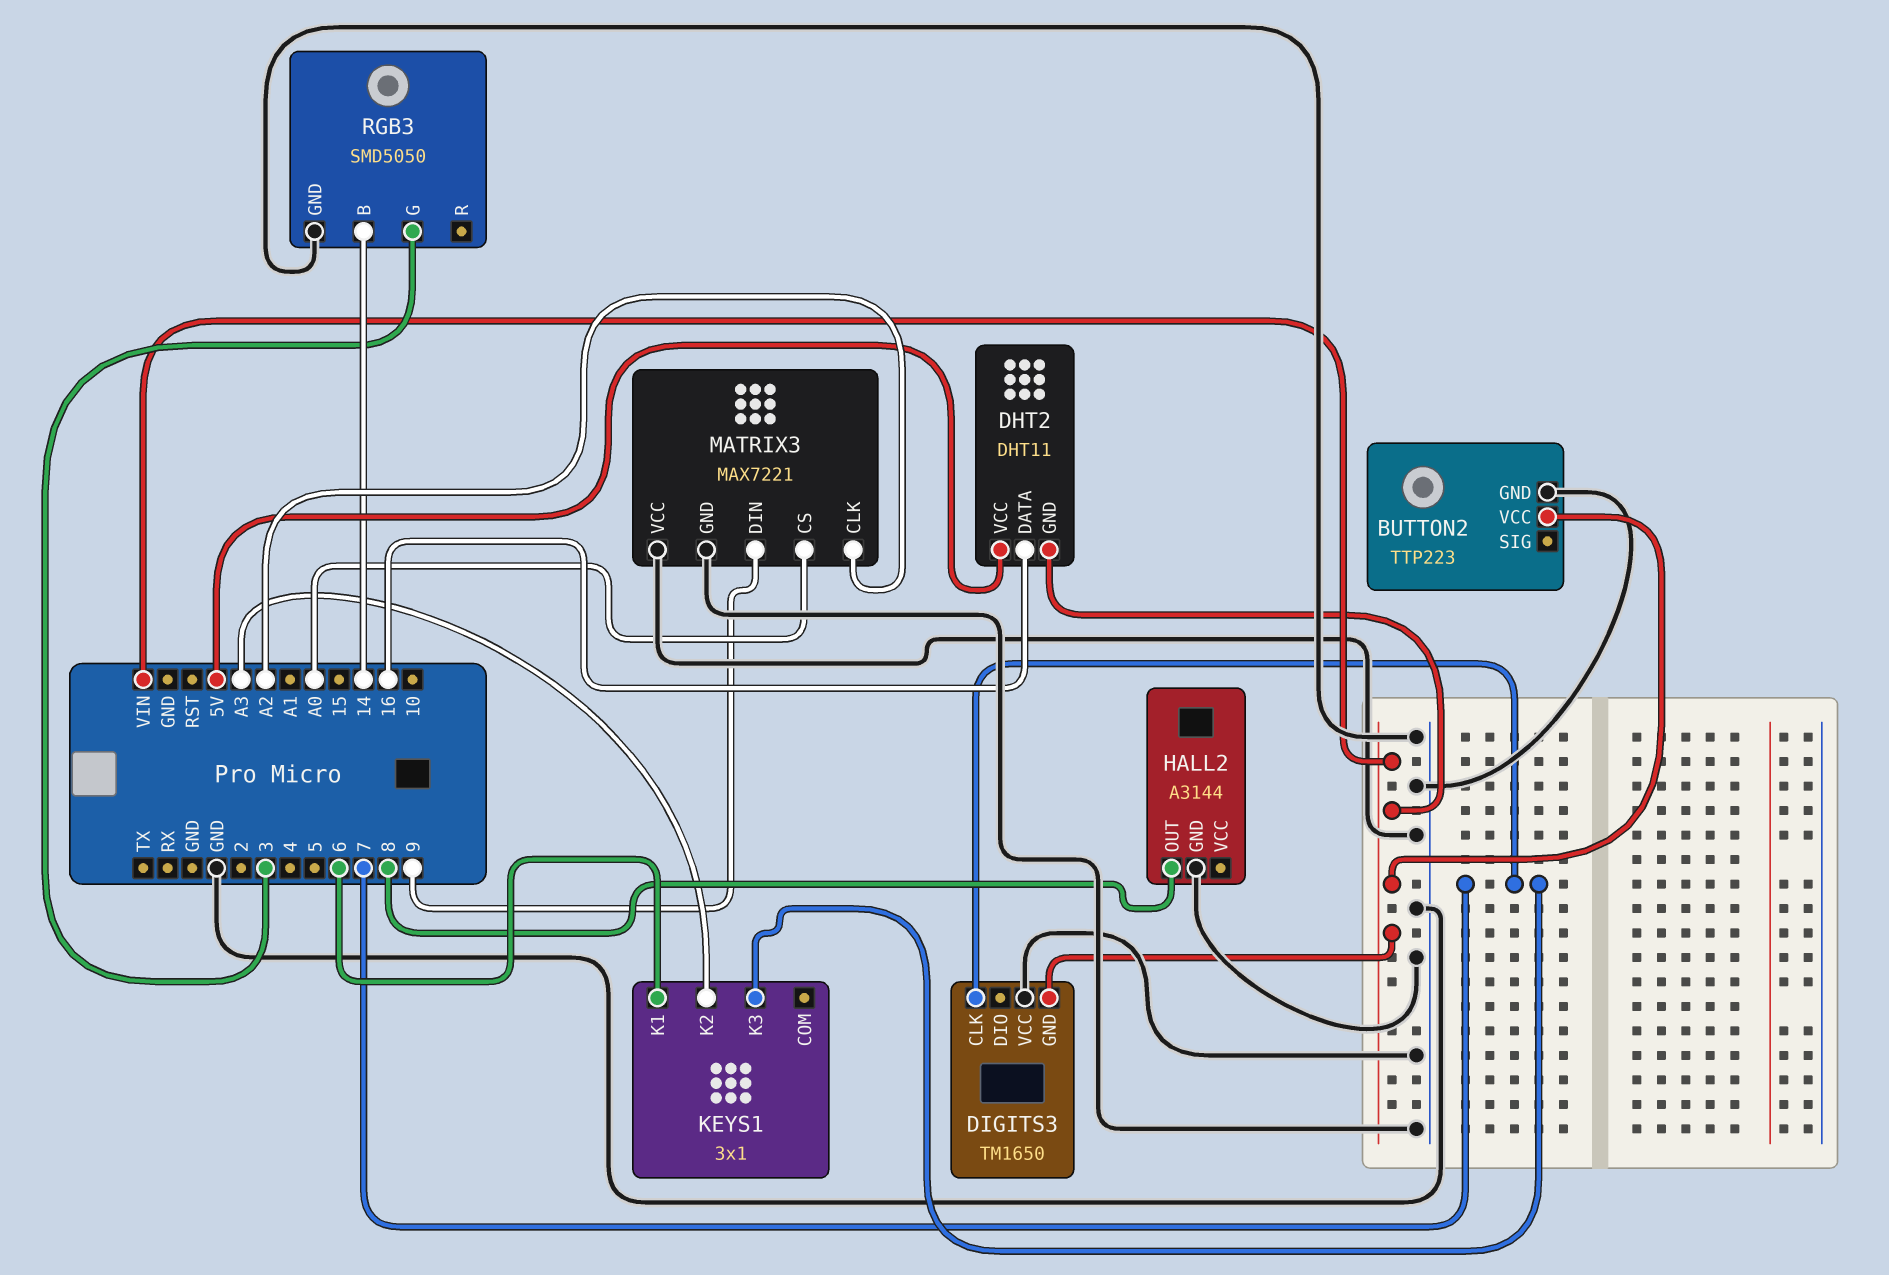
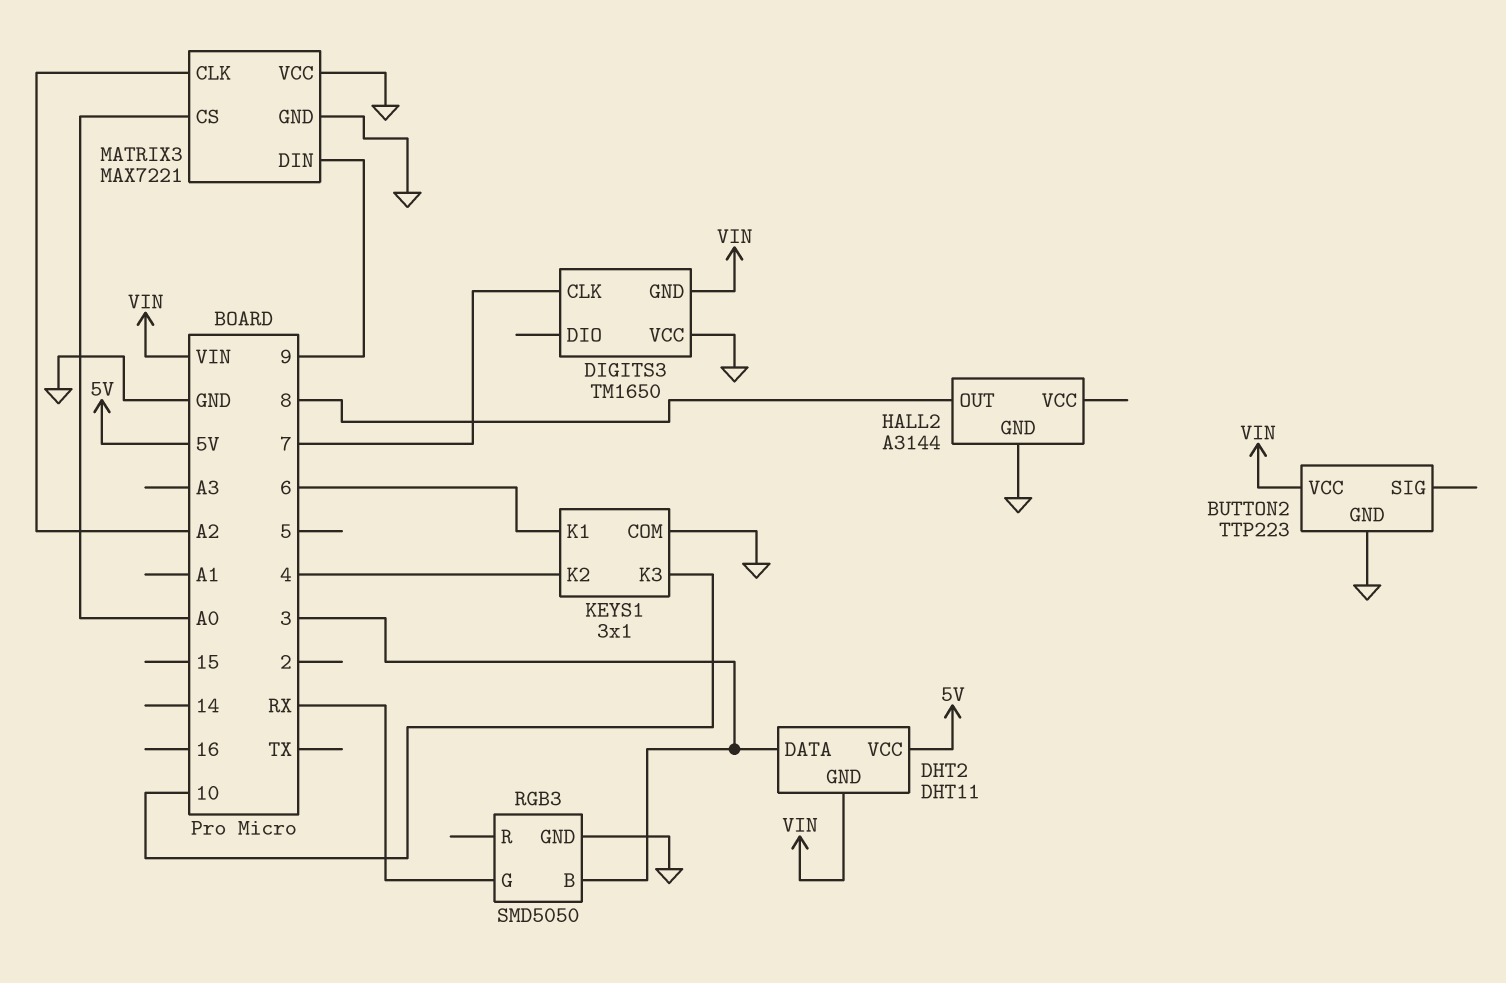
DHT2 pin DATA: 16 -> 3
KEYS1 pin COM: none -> GND
KEYS1 pin K2: A3 -> 4
KEYS1 pin K3: 7 -> 10
RGB3 pin B: 14 -> 3
RGB3 pin G: 3 -> RX

